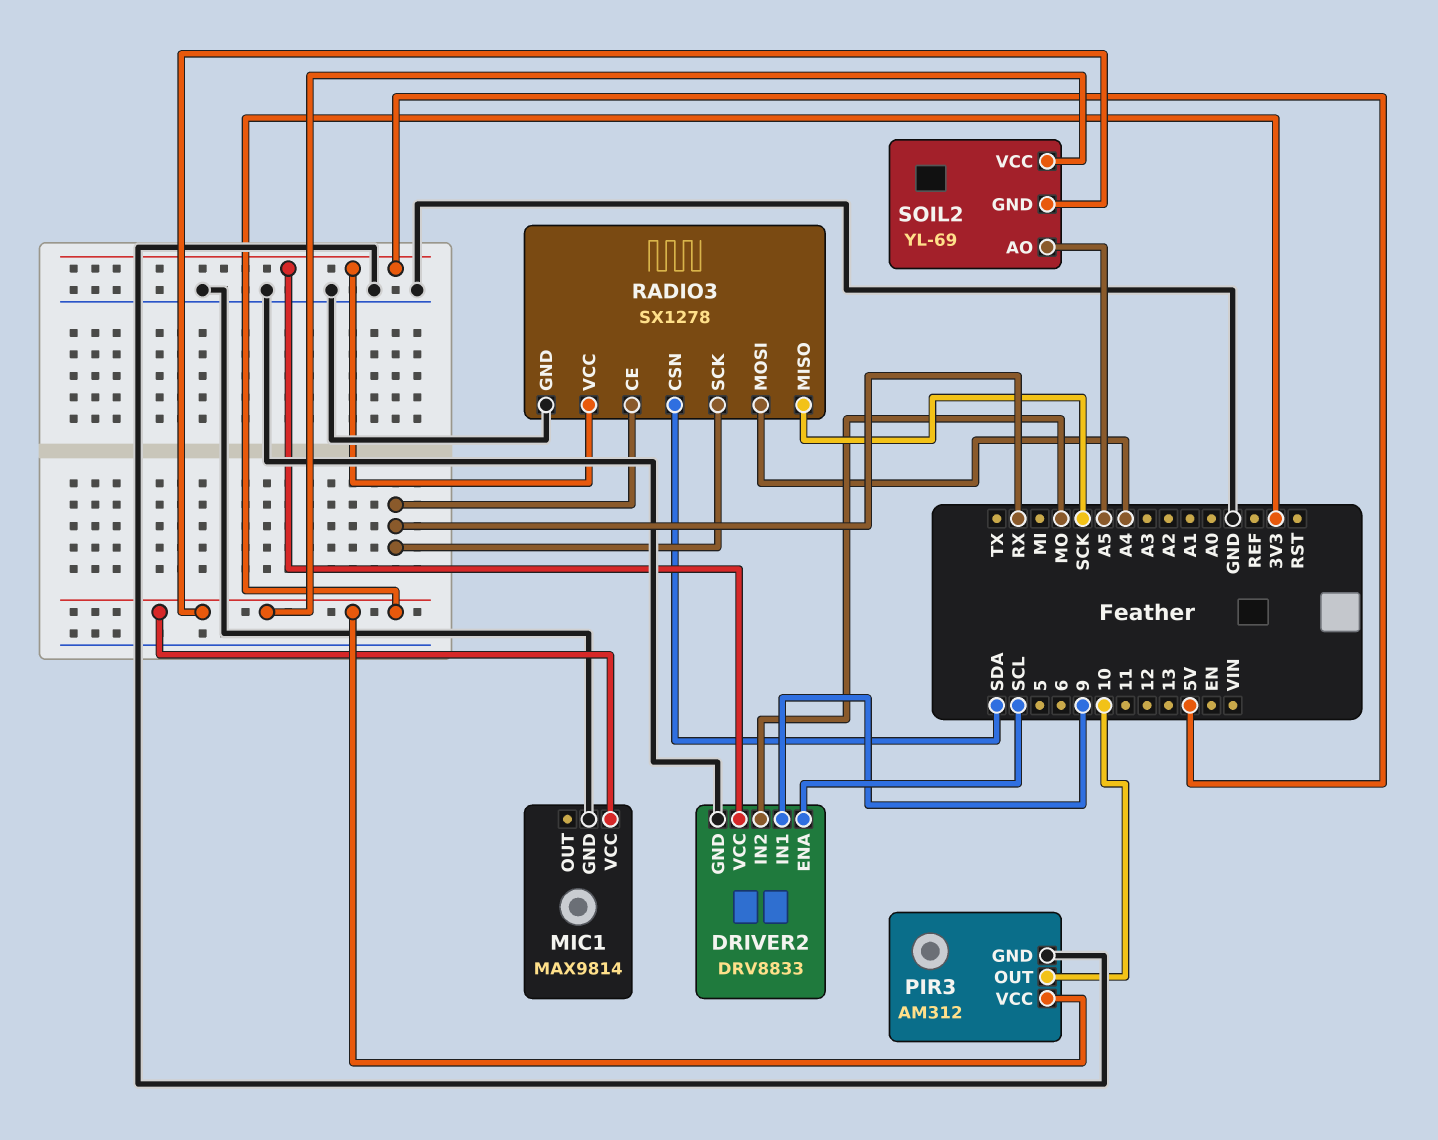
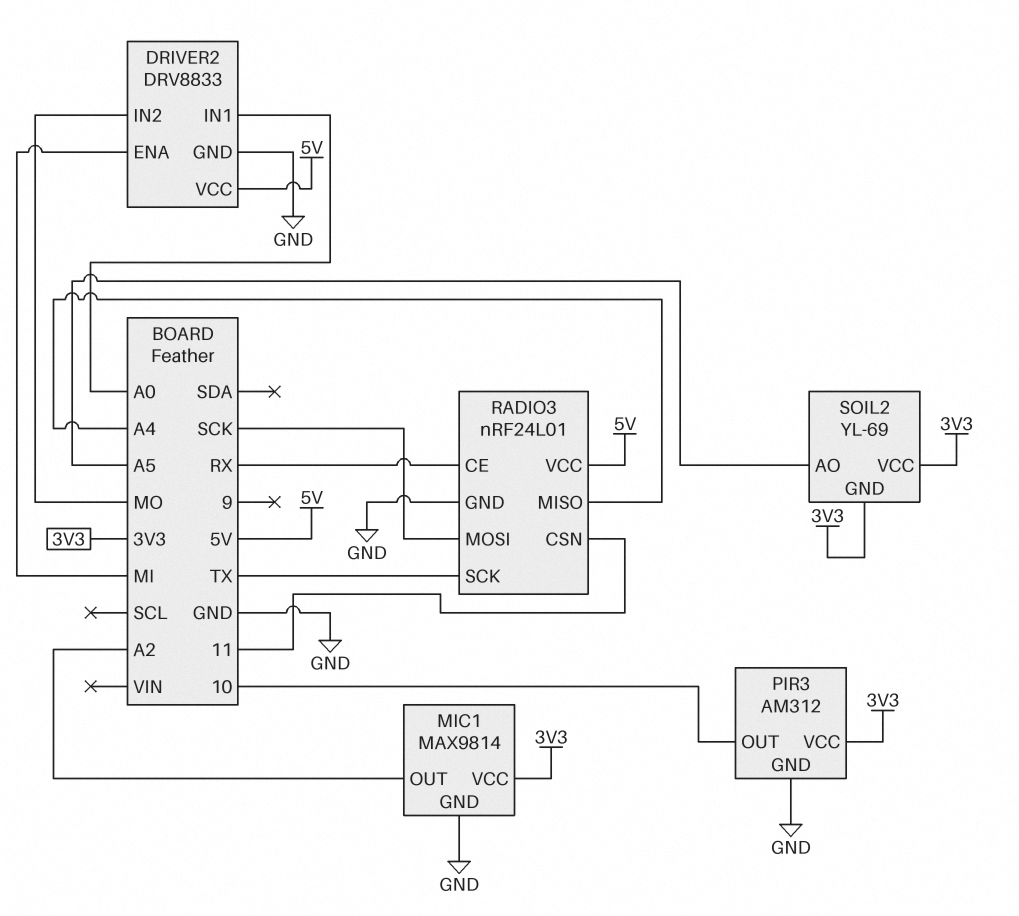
DRIVER2 pin ENA: SCL -> MI
DRIVER2 pin IN1: 9 -> A0
MIC1 pin OUT: none -> A2
RADIO3: SX1278 -> nRF24L01
RADIO3 pin CSN: SDA -> 11
RADIO3 pin MISO: SCK -> A4
RADIO3 pin MOSI: A4 -> SCK
RADIO3 pin SCK: RX -> TX

